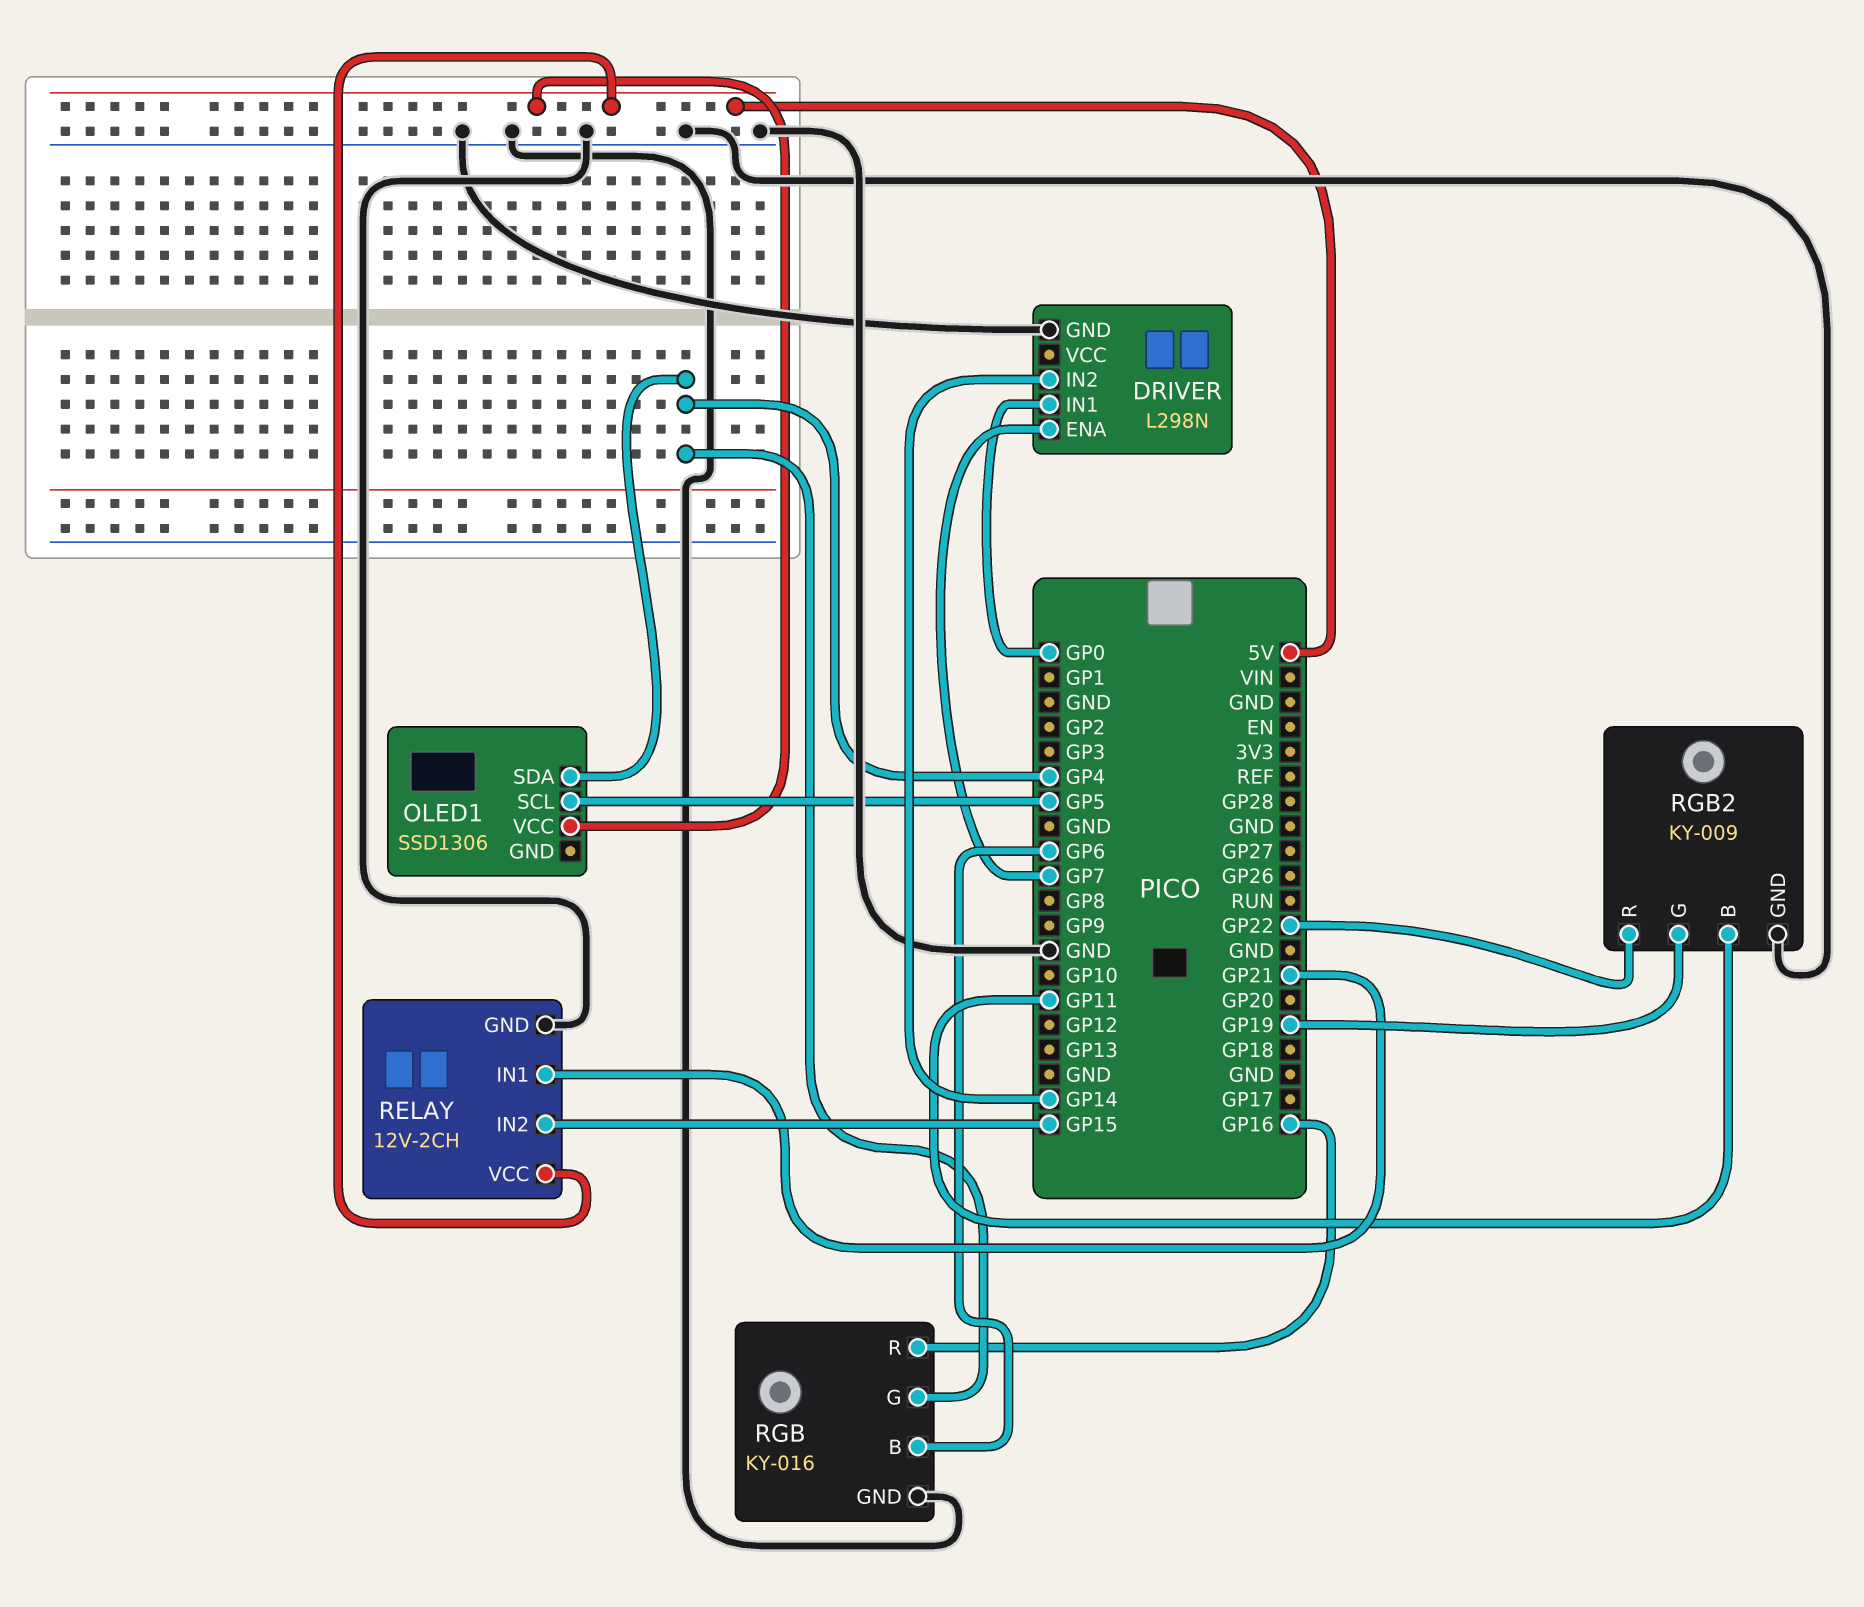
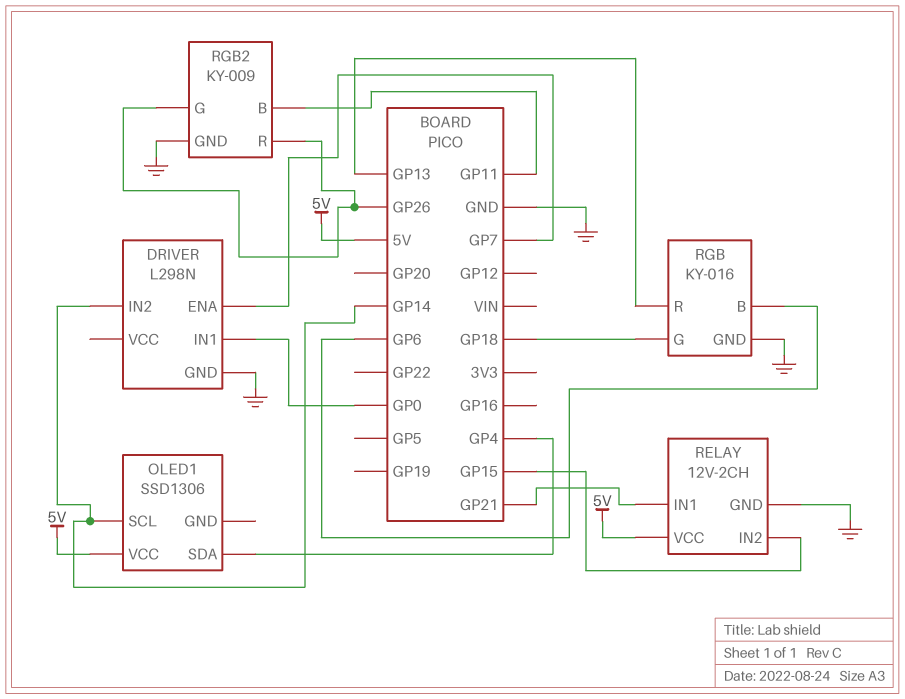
OLED1 pin SCL: GP5 -> GP14
RGB pin G: GP4 -> GP18
RGB pin R: GP16 -> GP13
RGB2 pin G: GP19 -> GP26
RGB2 pin R: GP22 -> GP26

